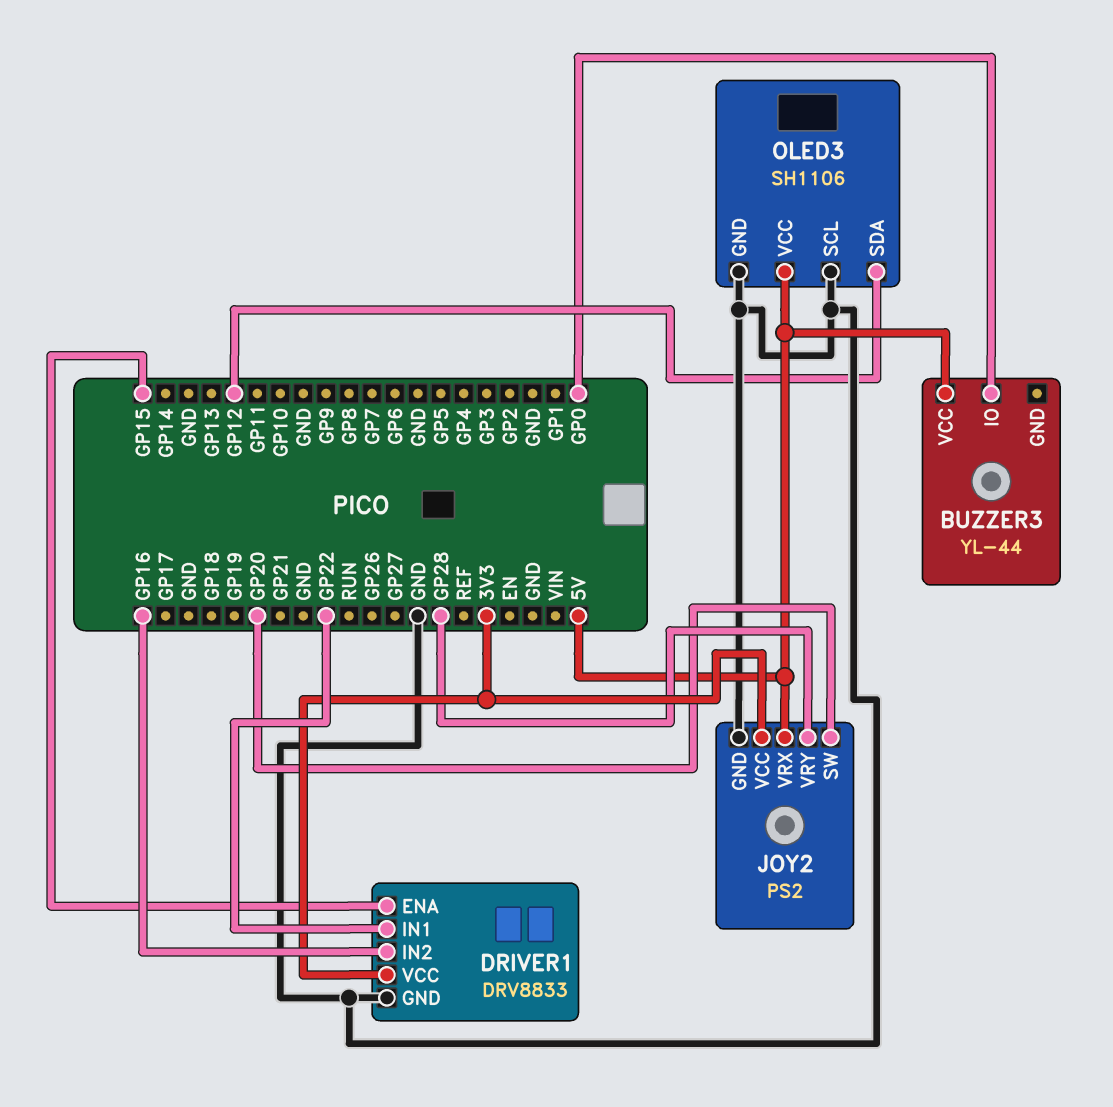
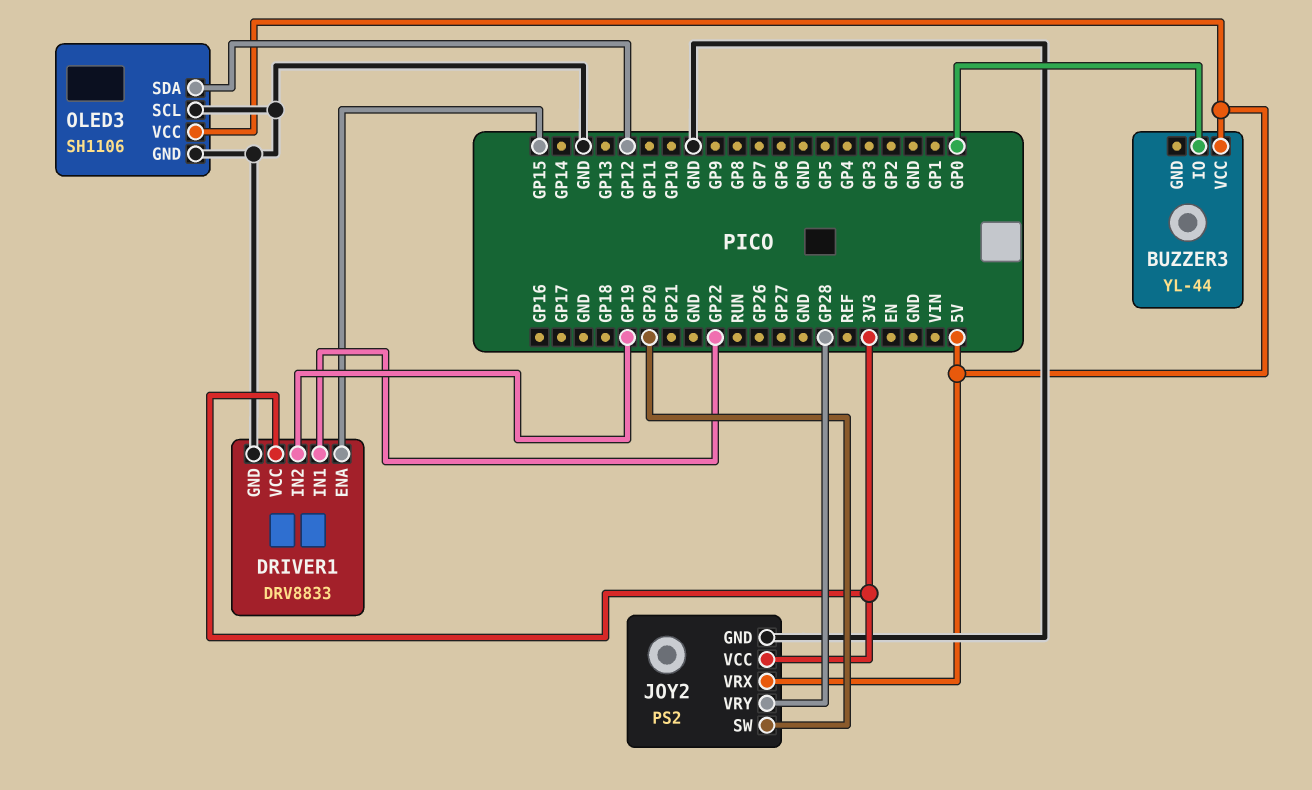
DRIVER1 pin IN2: GP16 -> GP19

